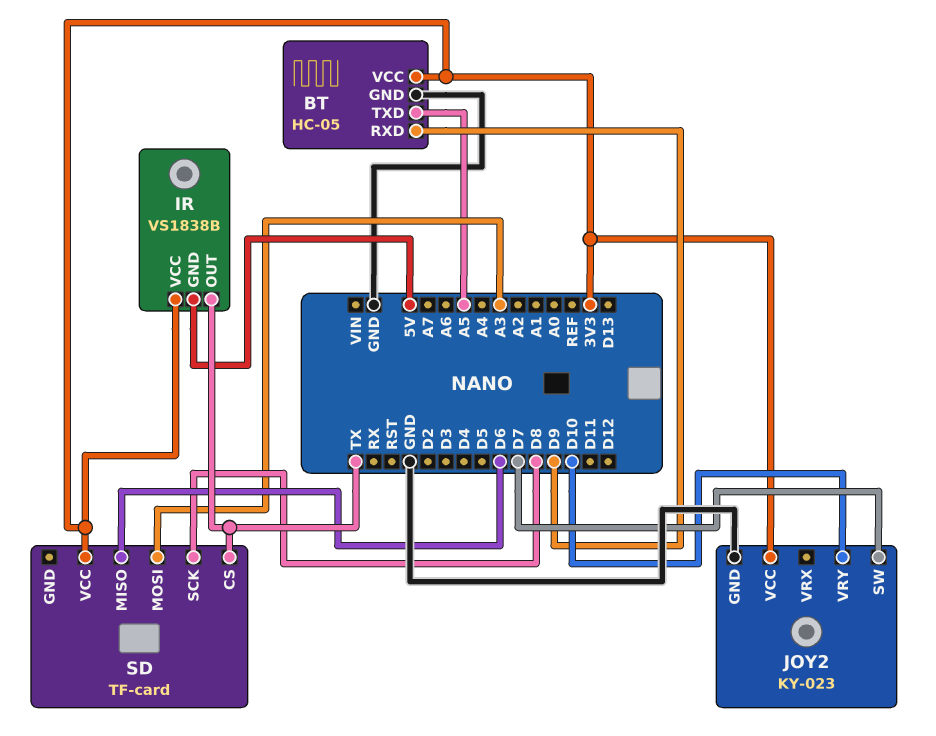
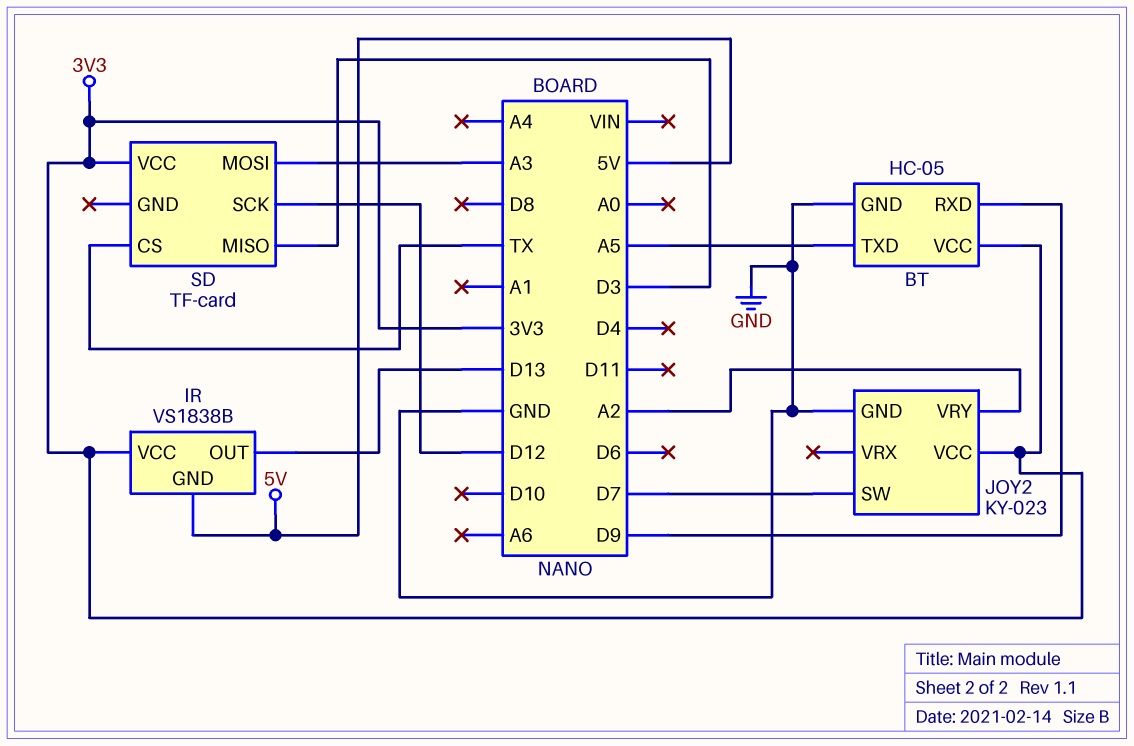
IR pin OUT: TX -> D13
JOY2 pin VRY: D10 -> A2
SD pin MISO: D6 -> D3
SD pin SCK: D8 -> D12

